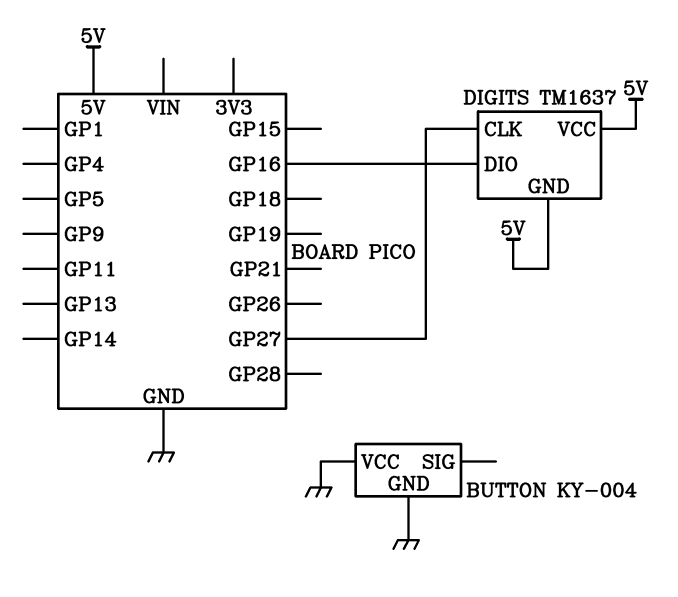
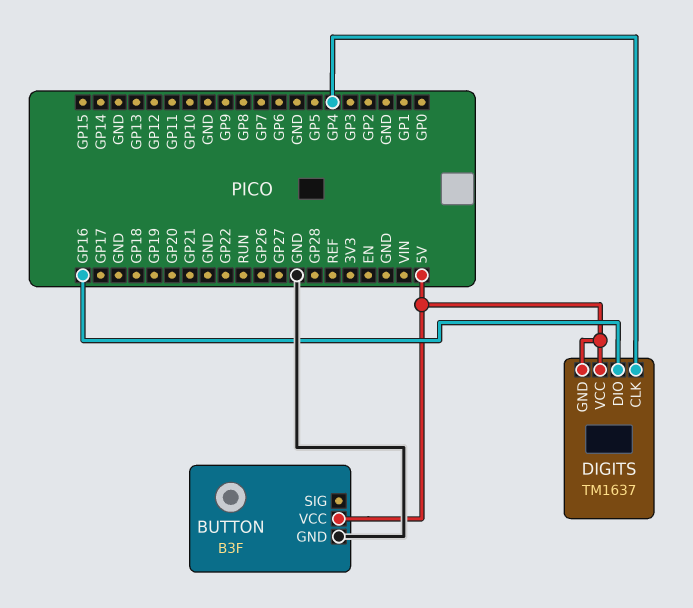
BUTTON: KY-004 -> B3F
BUTTON pin VCC: GND -> 5V
DIGITS pin CLK: GP27 -> GP4

